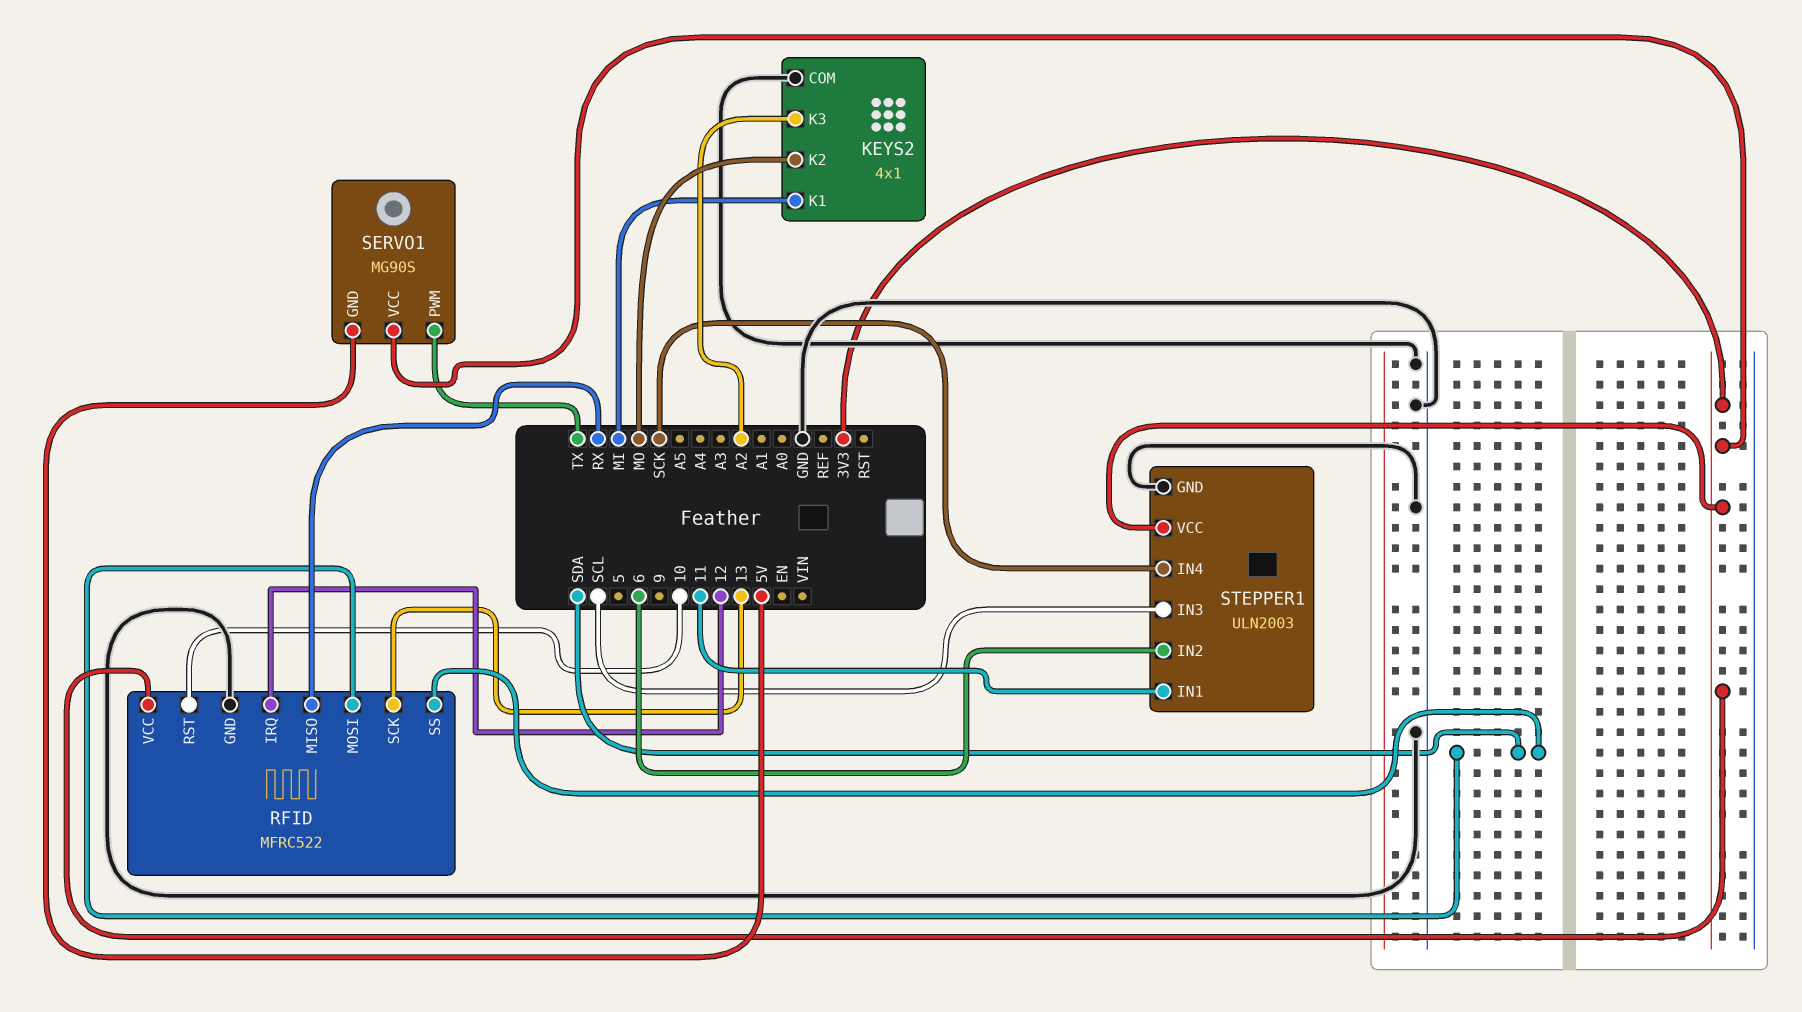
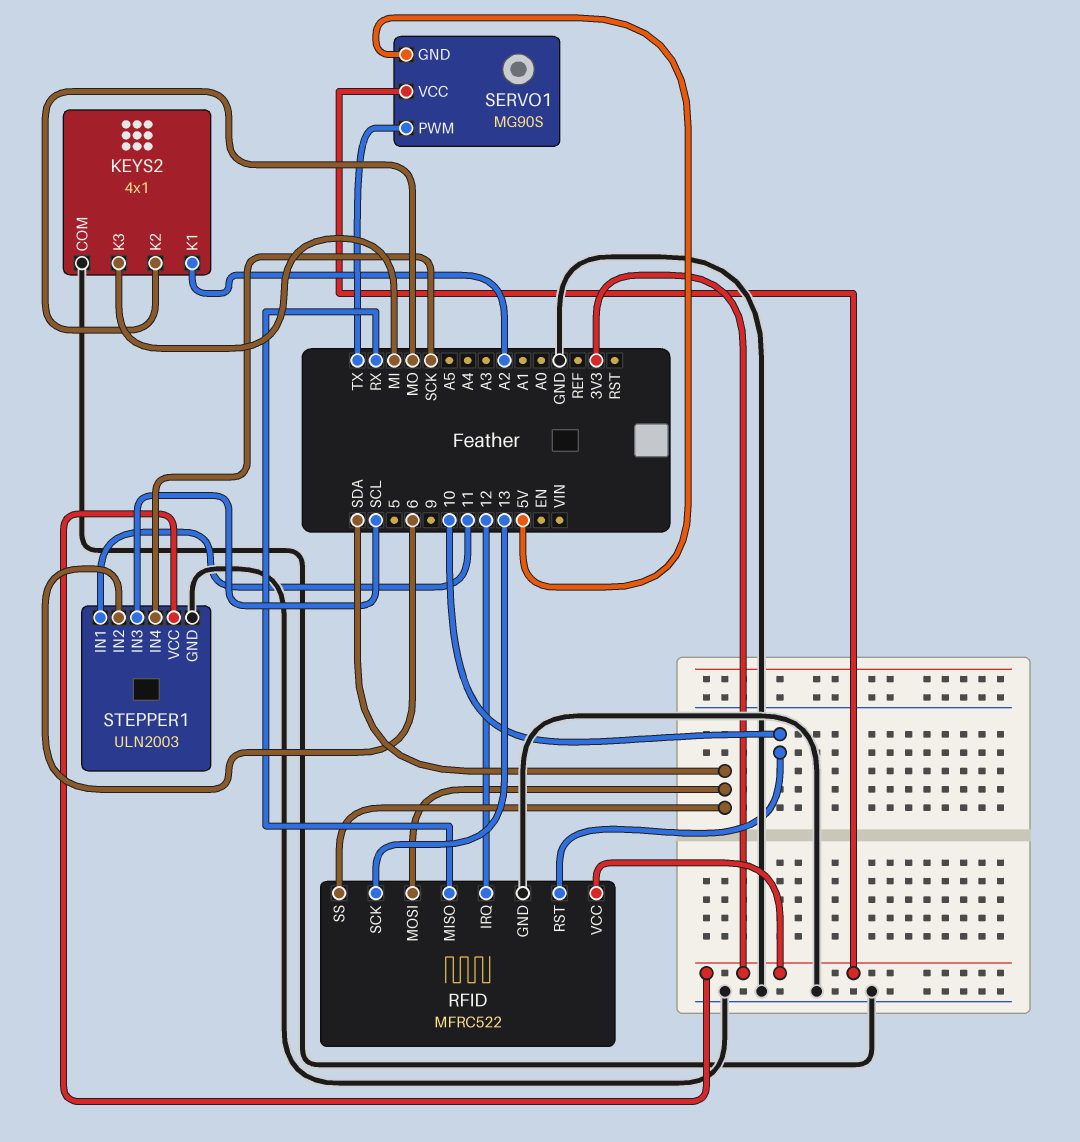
KEYS2 pin K1: MI -> A2
KEYS2 pin K3: A2 -> MI

